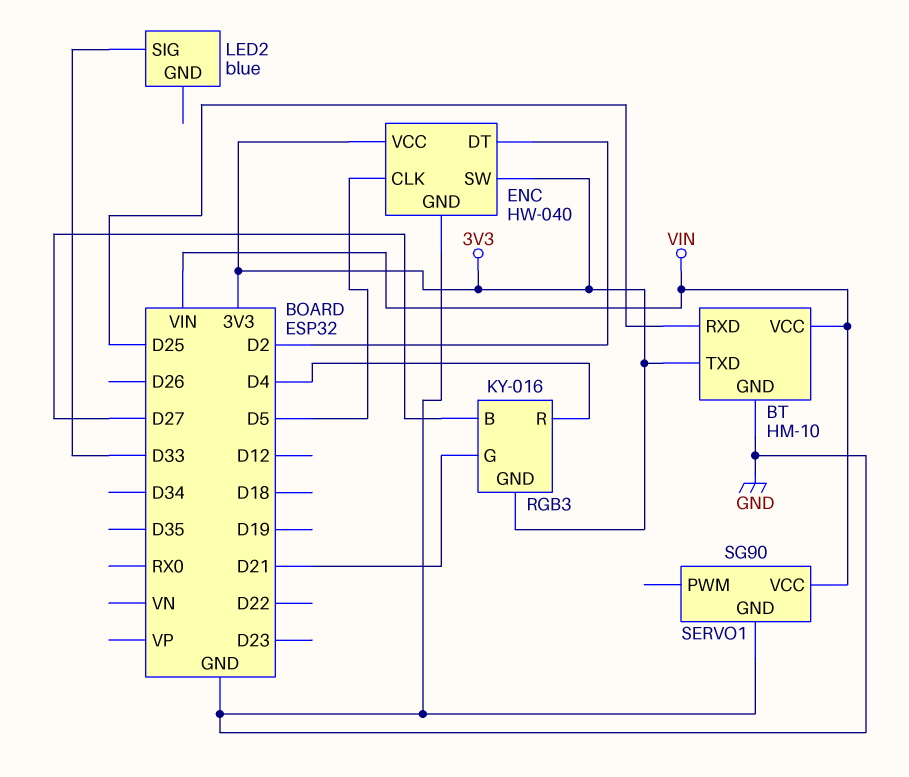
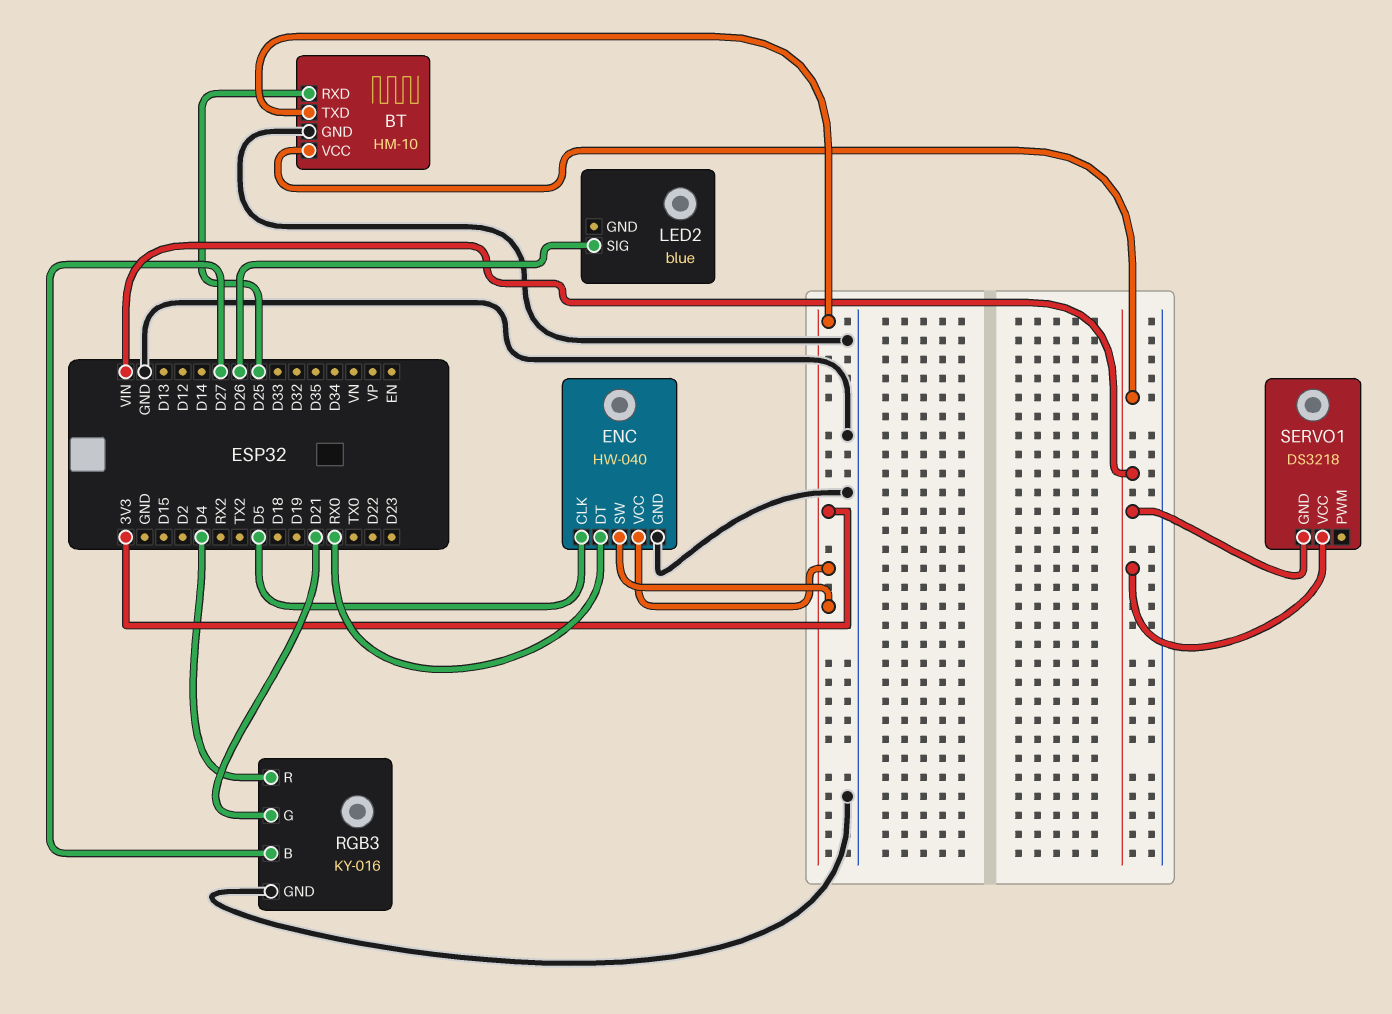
ENC pin DT: D2 -> RX0
LED2 pin SIG: D33 -> D26
RGB3 pin GND: 3V3 -> GND
SERVO1: SG90 -> DS3218
SERVO1 pin GND: GND -> VIN

